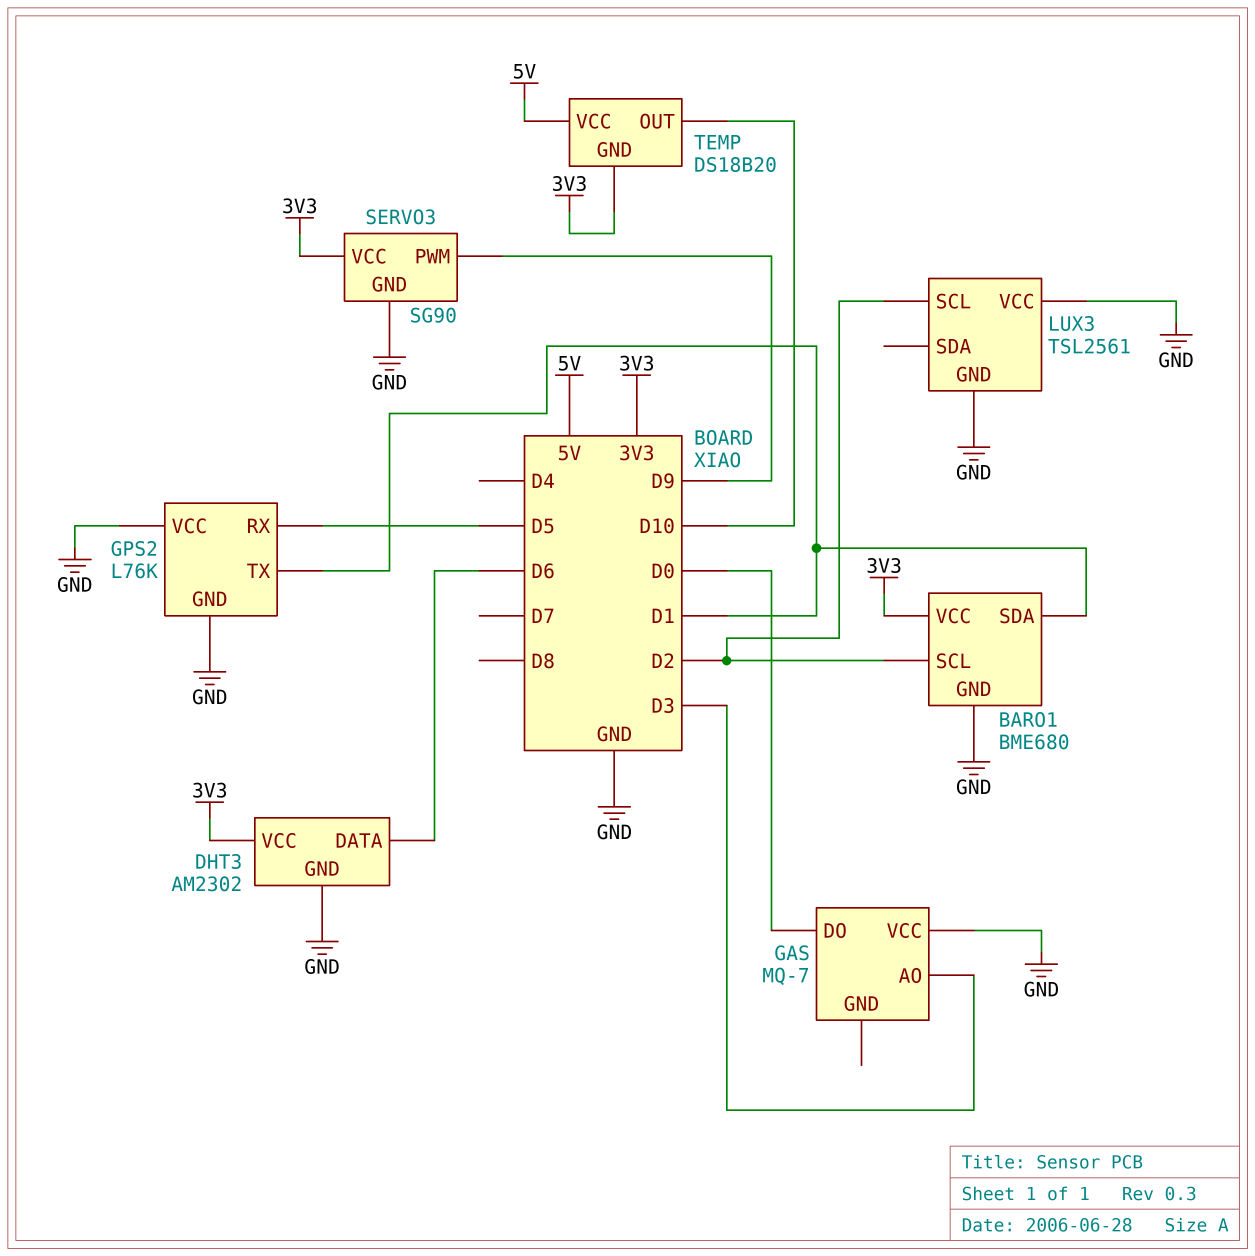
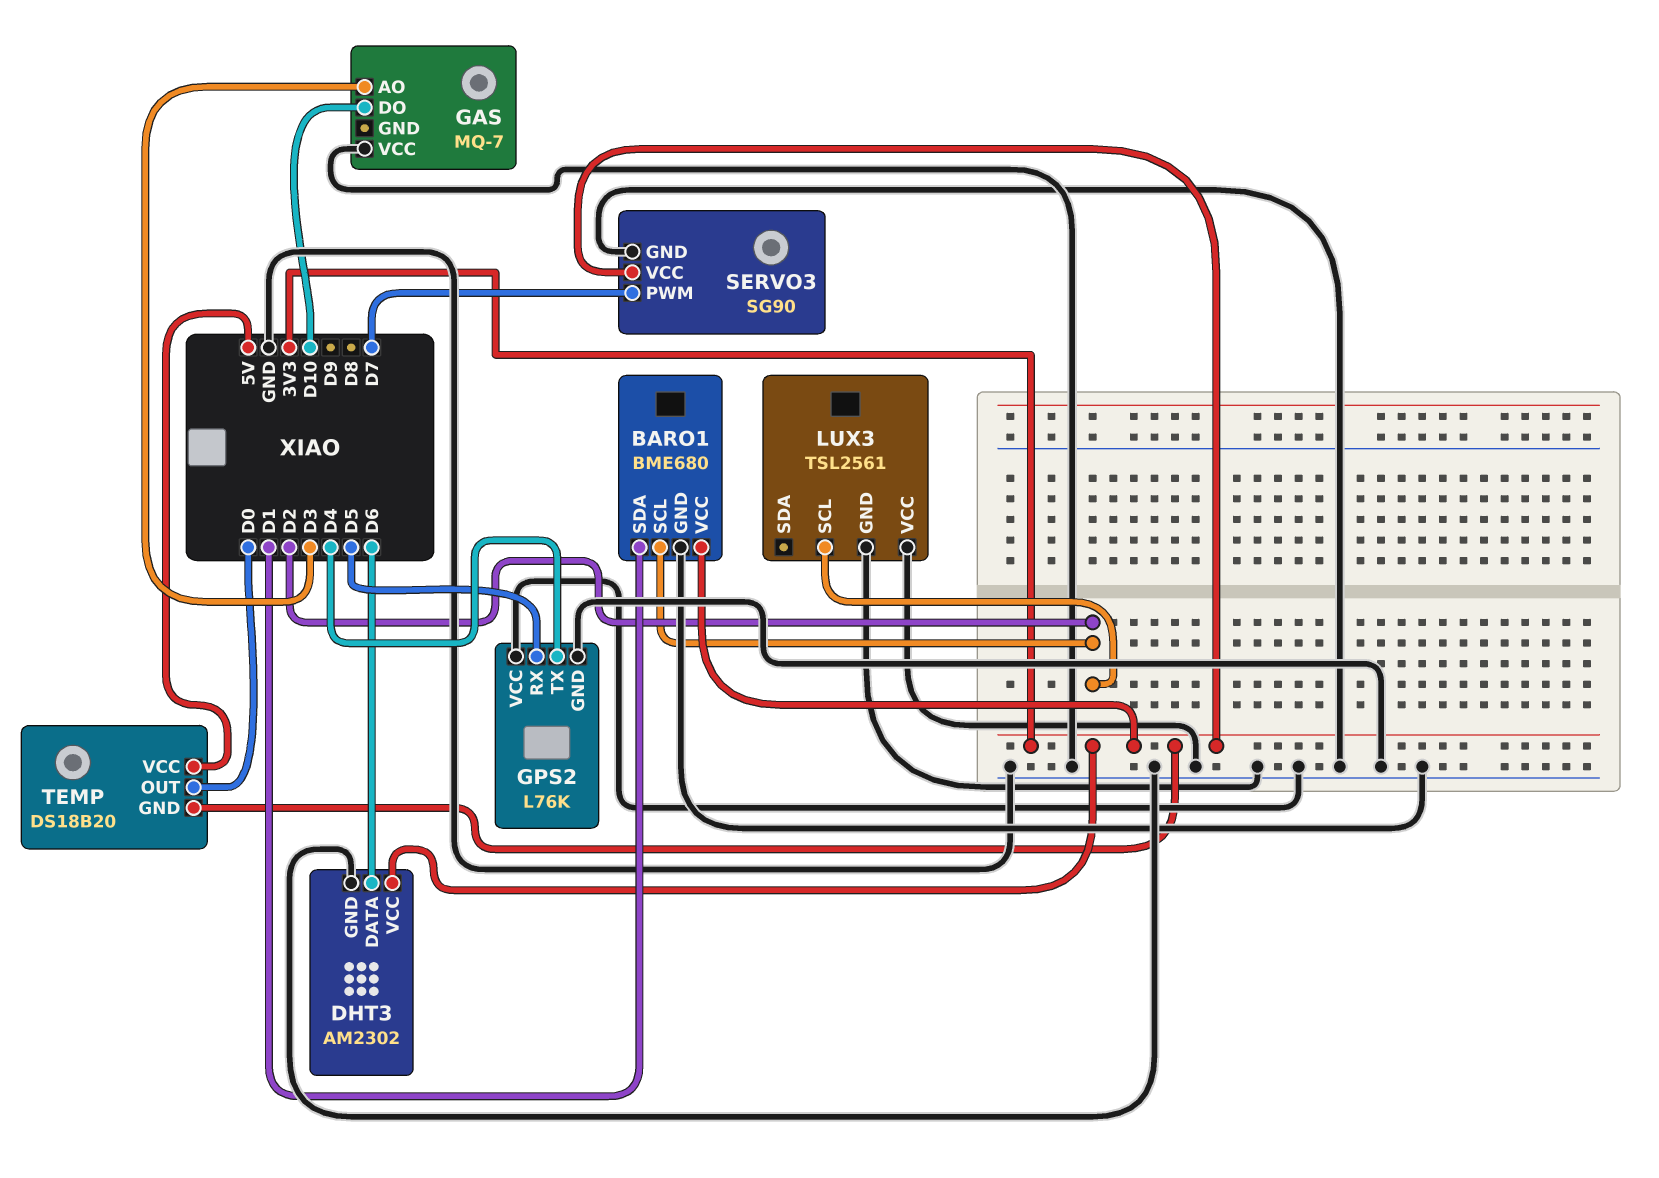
GAS pin DO: D0 -> D10
GPS2 pin TX: D1 -> D4
SERVO3 pin PWM: D9 -> D7
TEMP pin OUT: D10 -> D0

